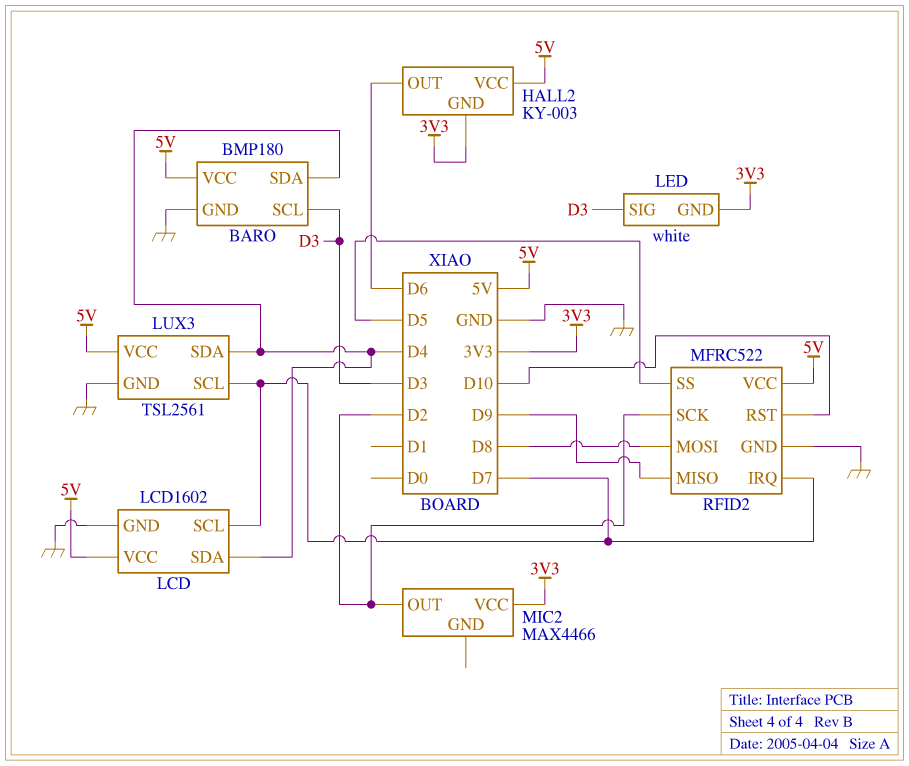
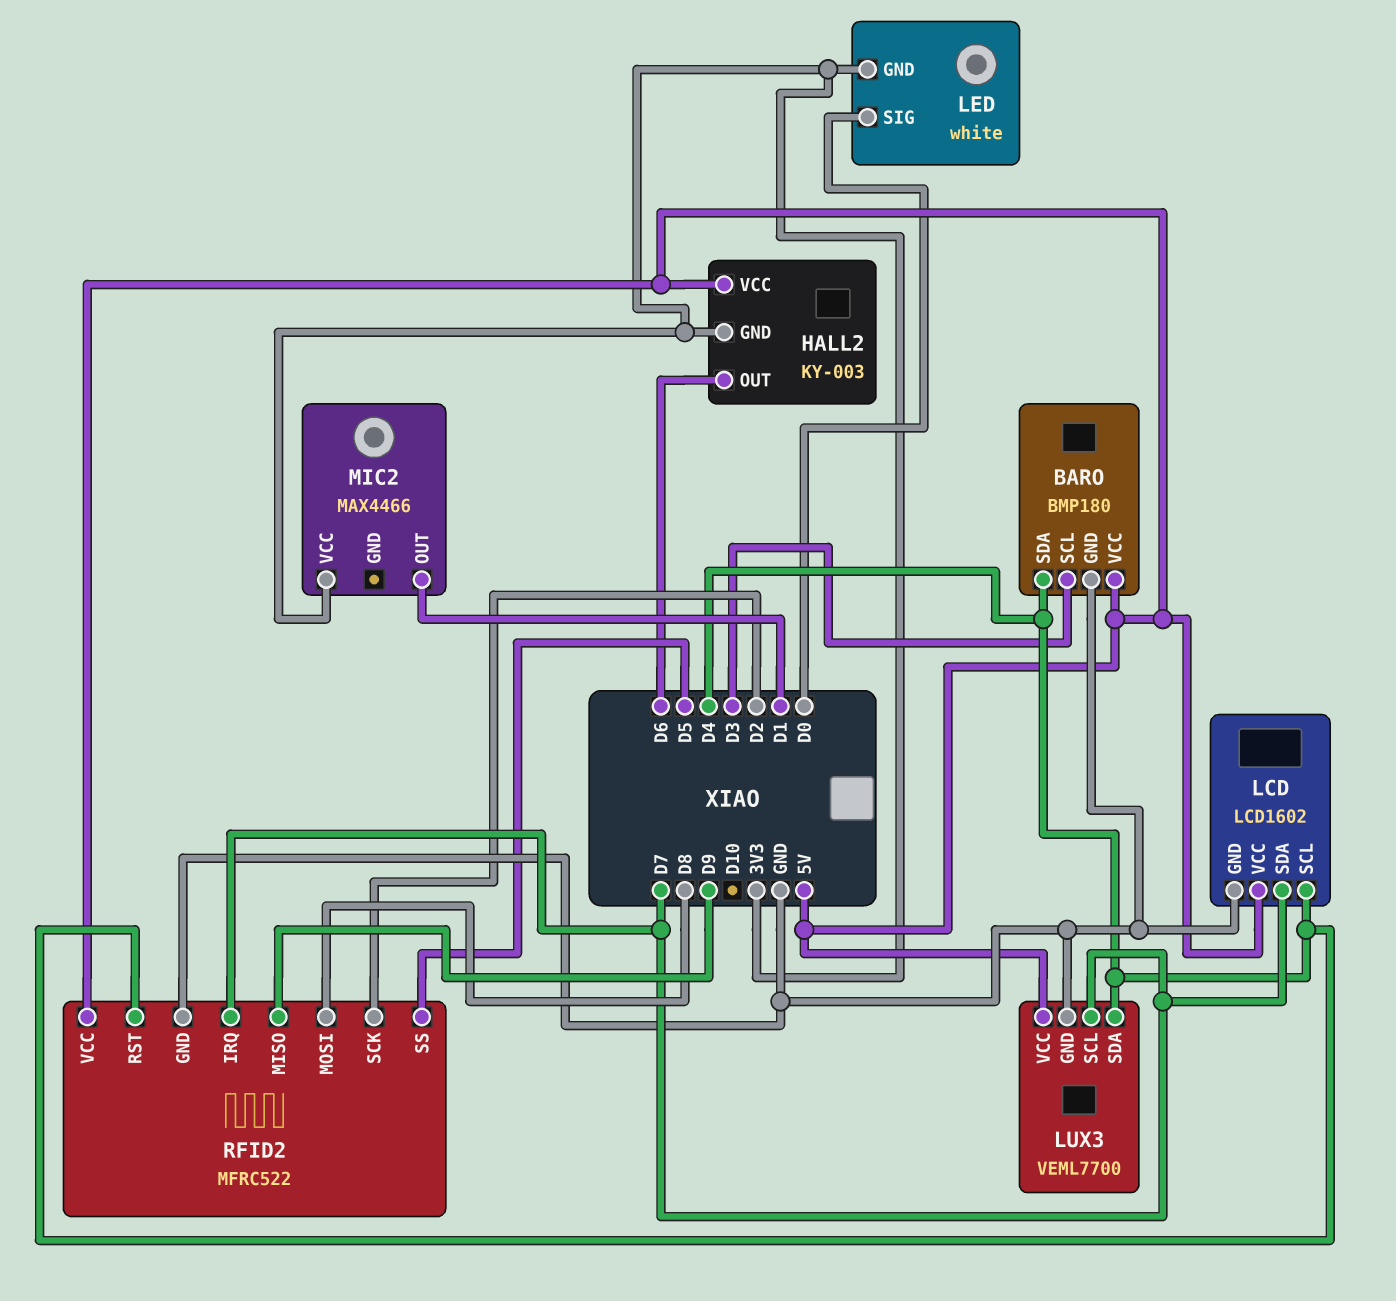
LCD pin SCL: D7 -> D4
LCD pin SDA: D4 -> D7
LED pin SIG: D3 -> D0
LUX3: TSL2561 -> VEML7700
MIC2 pin OUT: D2 -> D1
RFID2 pin RST: D10 -> D4

